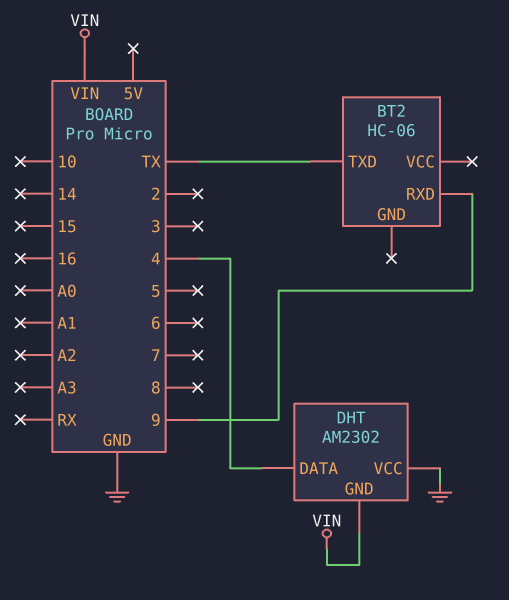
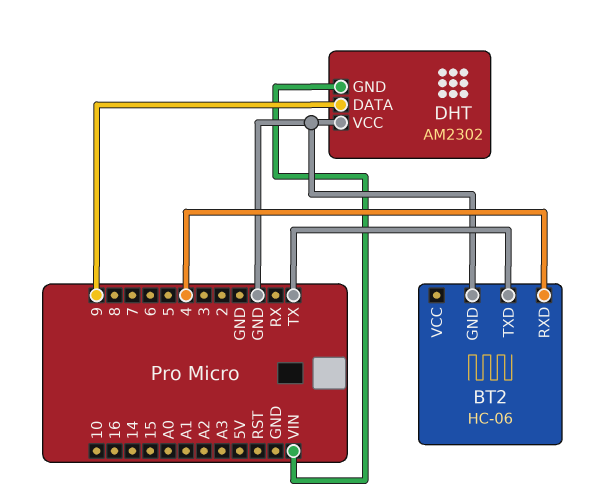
BT2 pin GND: none -> GND
BT2 pin RXD: 9 -> 4
DHT pin DATA: 4 -> 9

